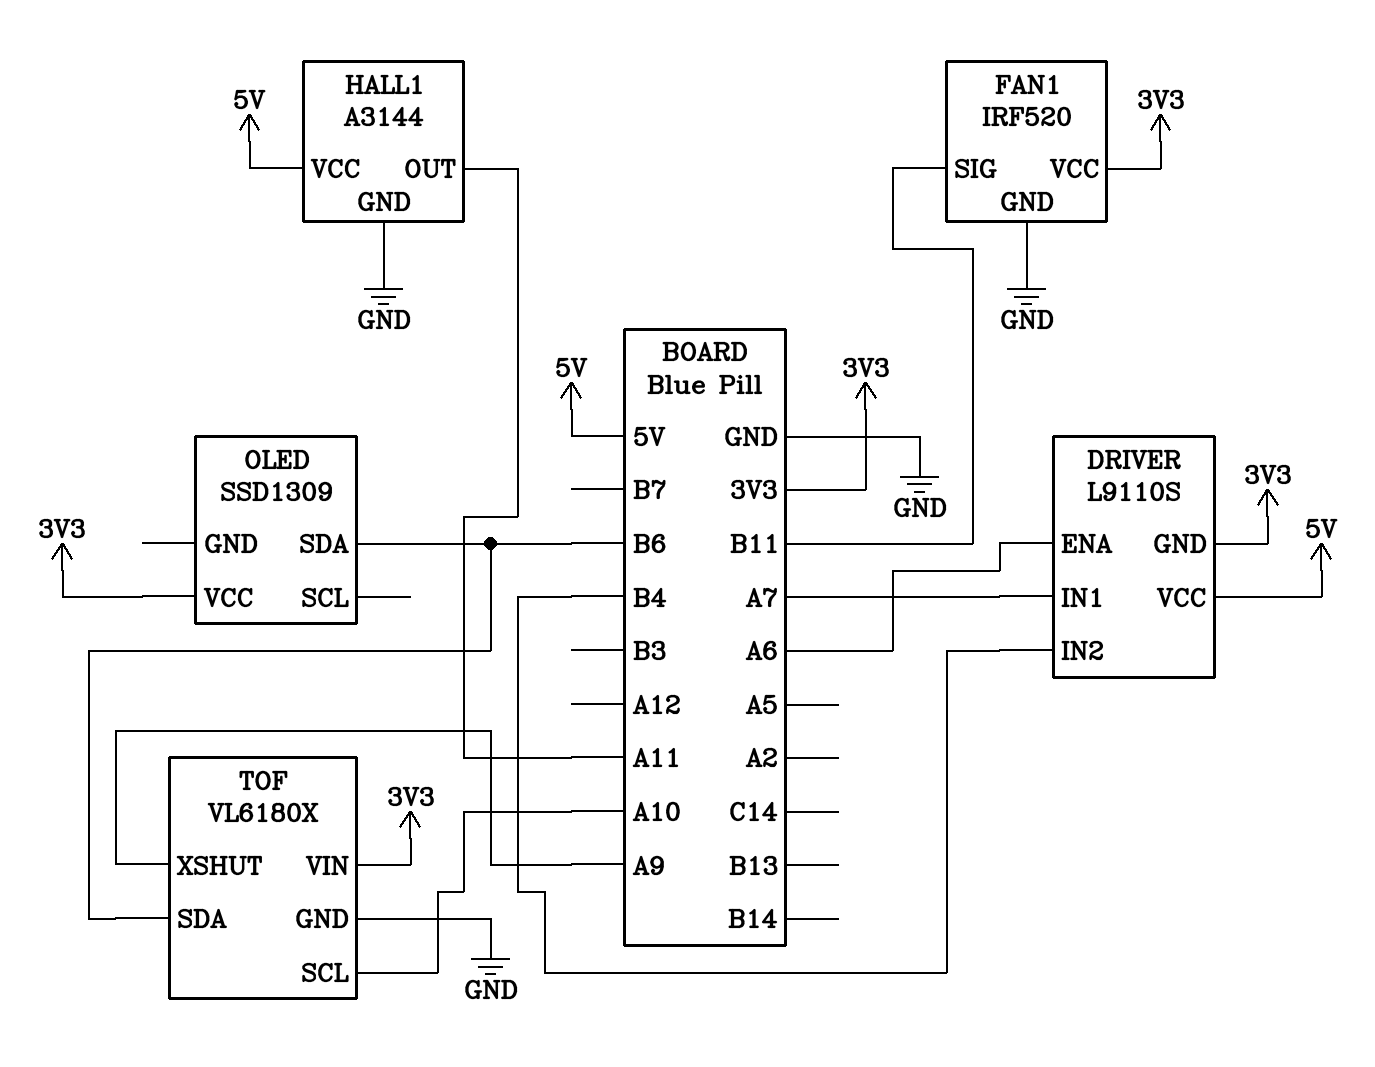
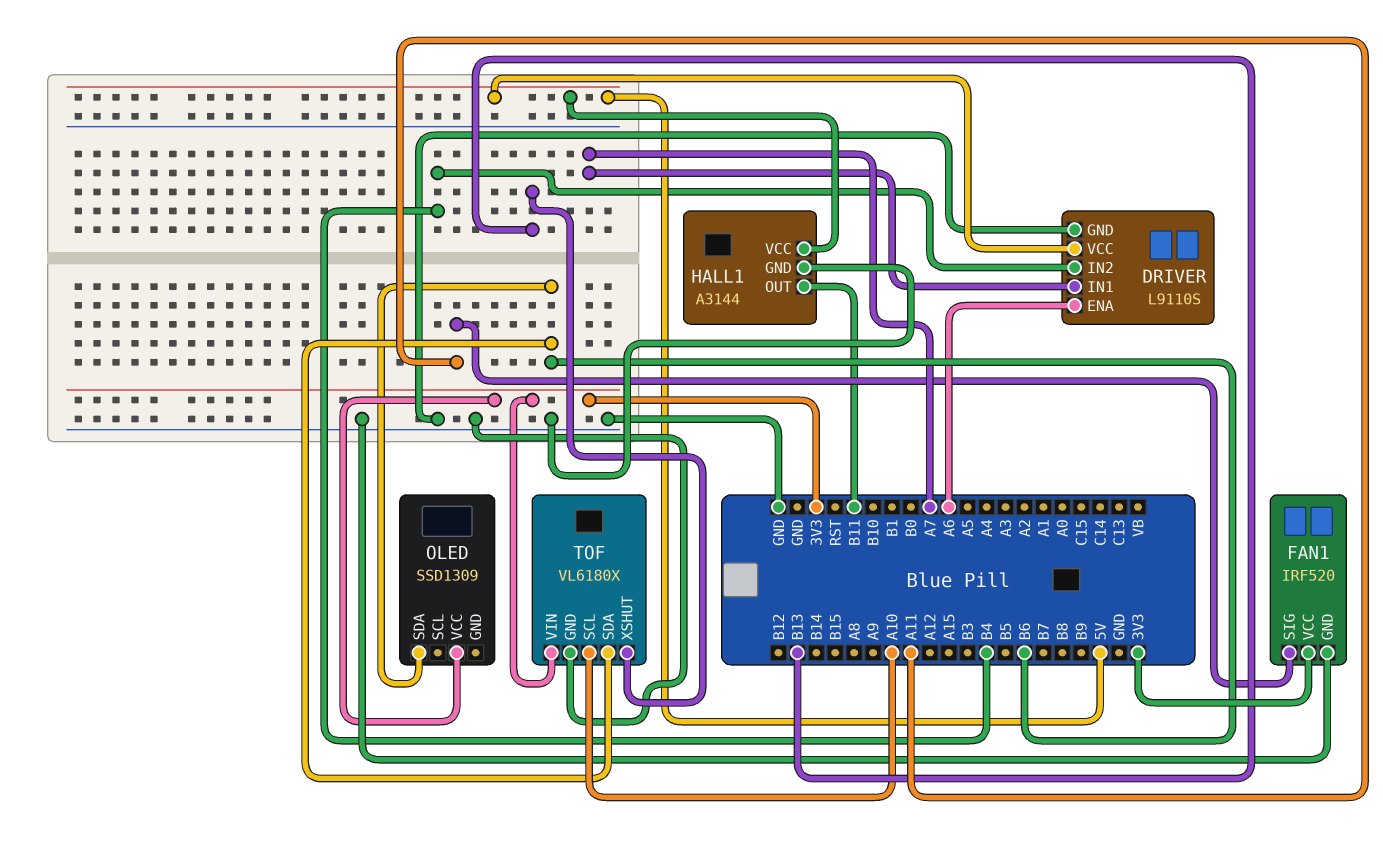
DRIVER pin GND: 3V3 -> GND
FAN1 pin SIG: B11 -> A11
HALL1 pin OUT: A11 -> B11
TOF pin XSHUT: A9 -> B13

